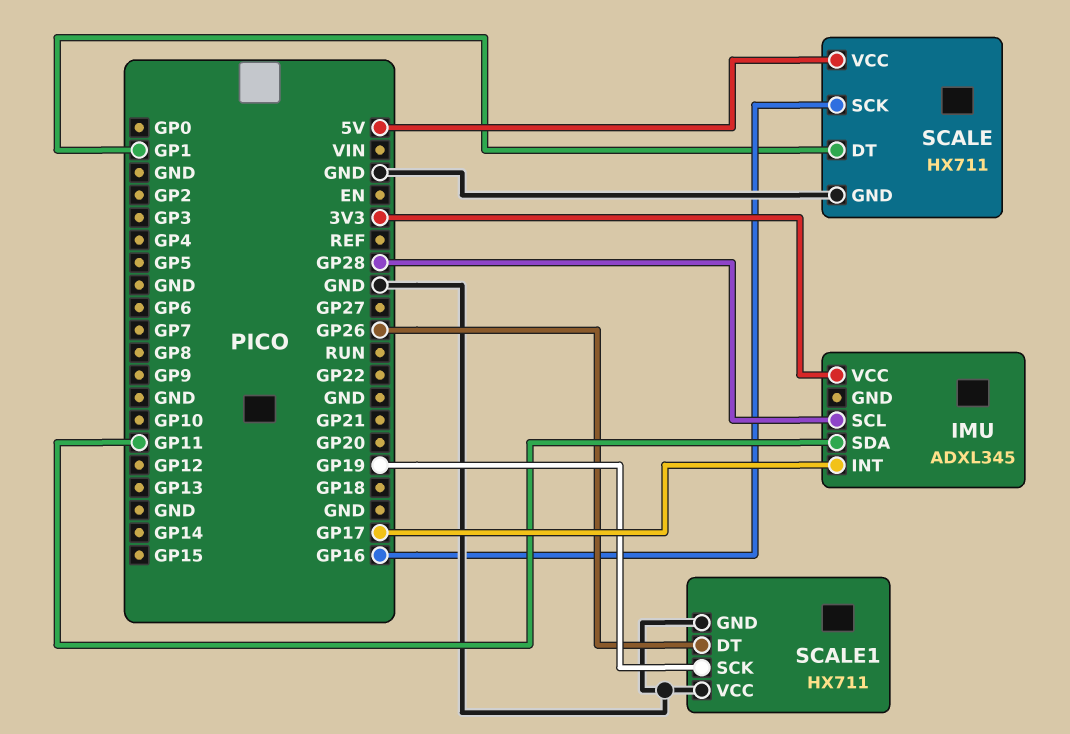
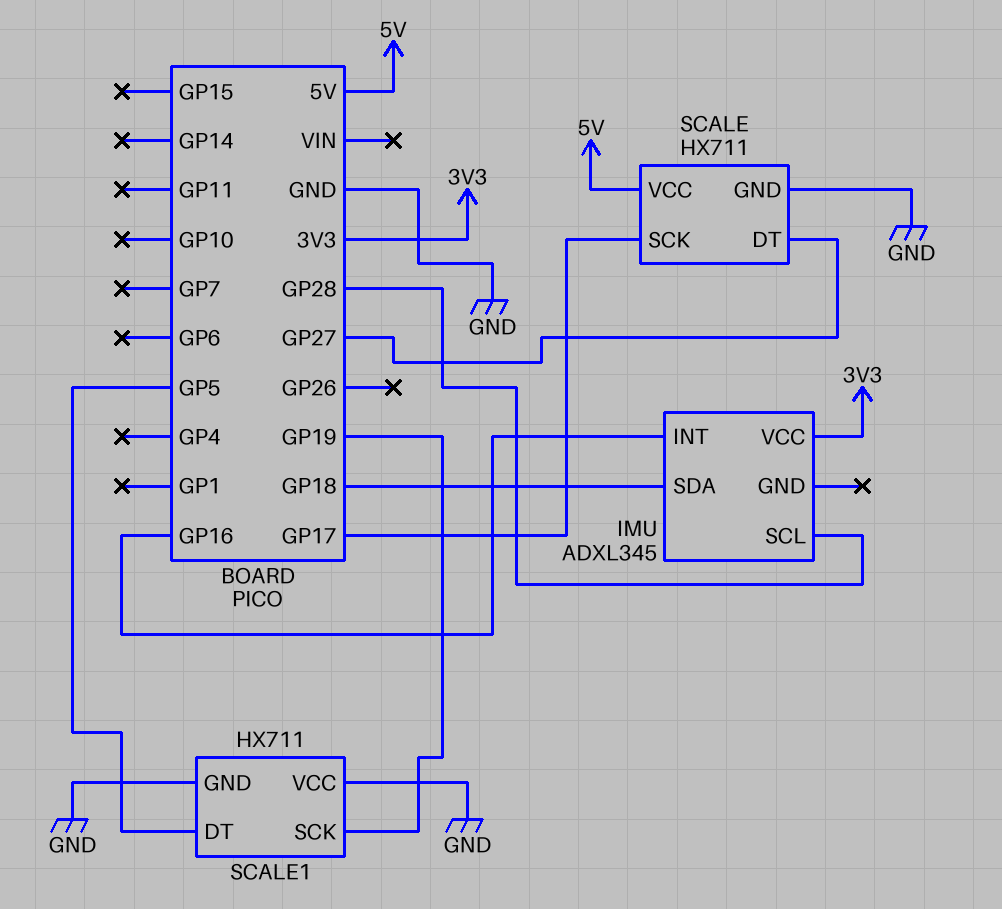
IMU pin INT: GP17 -> GP16
IMU pin SDA: GP11 -> GP18
SCALE pin DT: GP1 -> GP27
SCALE pin SCK: GP16 -> GP17
SCALE1 pin DT: GP26 -> GP5

